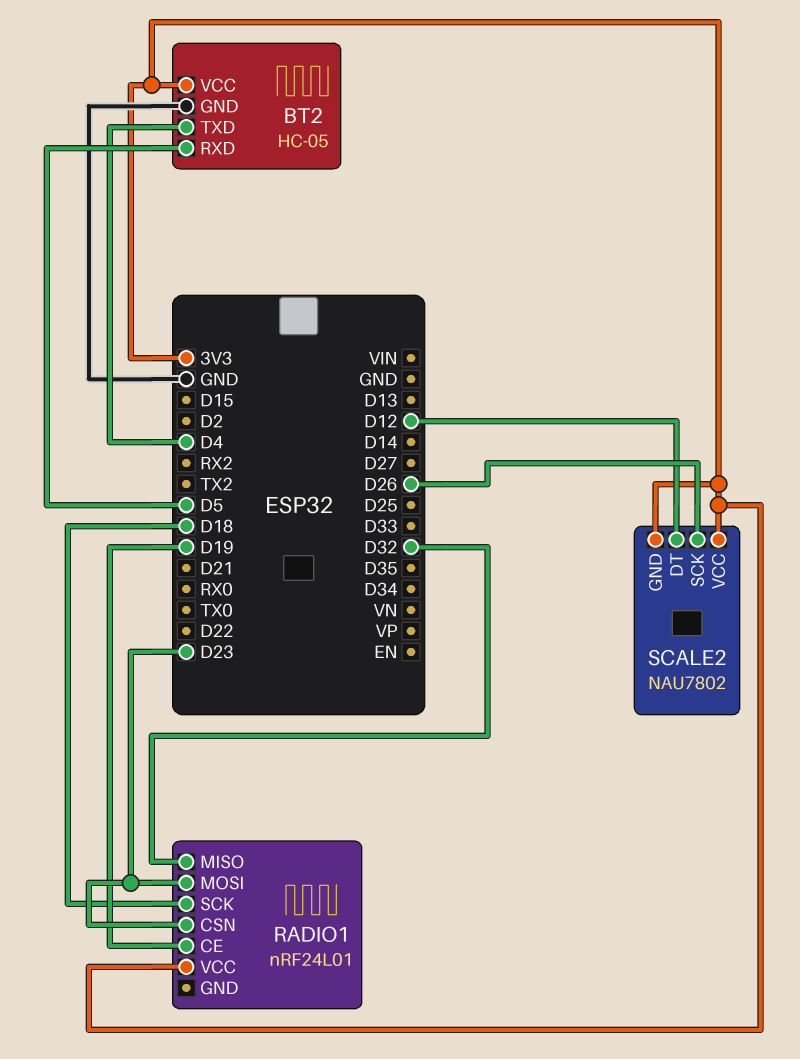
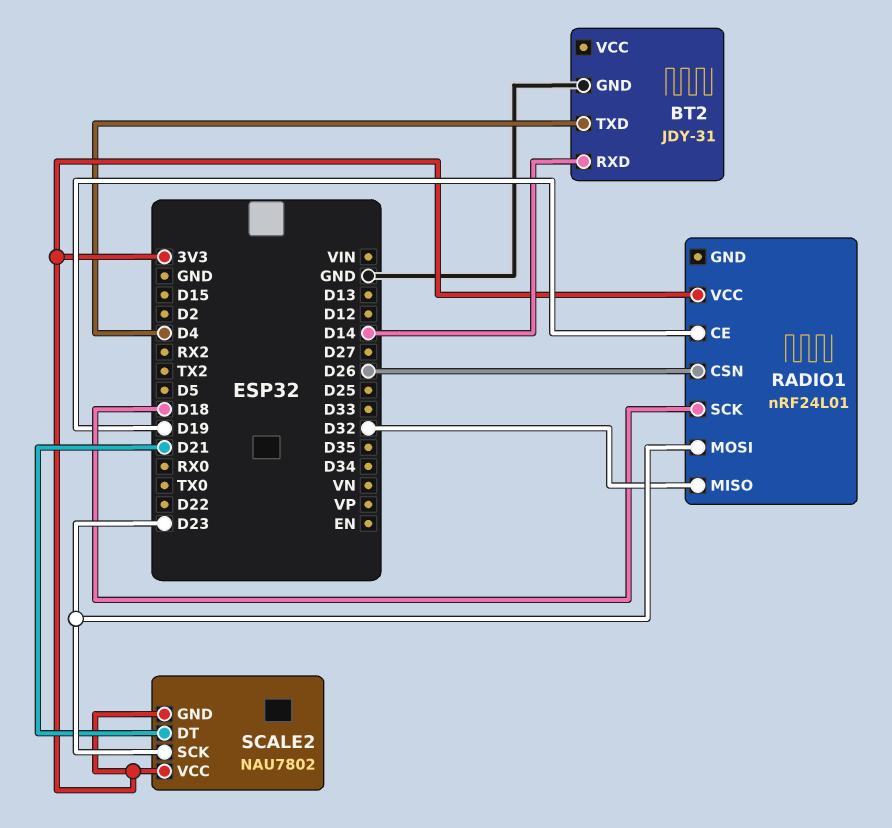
BT2: HC-05 -> JDY-31
BT2 pin RXD: D5 -> D14
BT2 pin VCC: 3V3 -> none
RADIO1 pin CSN: D23 -> D26
SCALE2 pin DT: D12 -> D21
SCALE2 pin SCK: D26 -> D23

